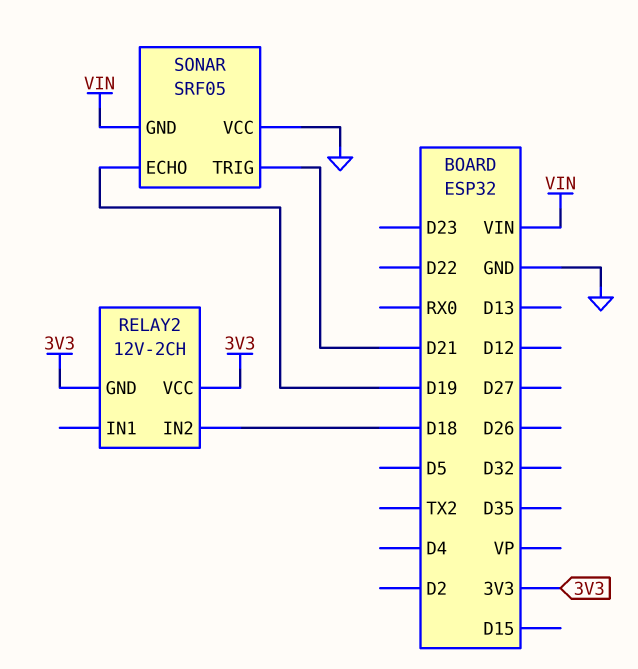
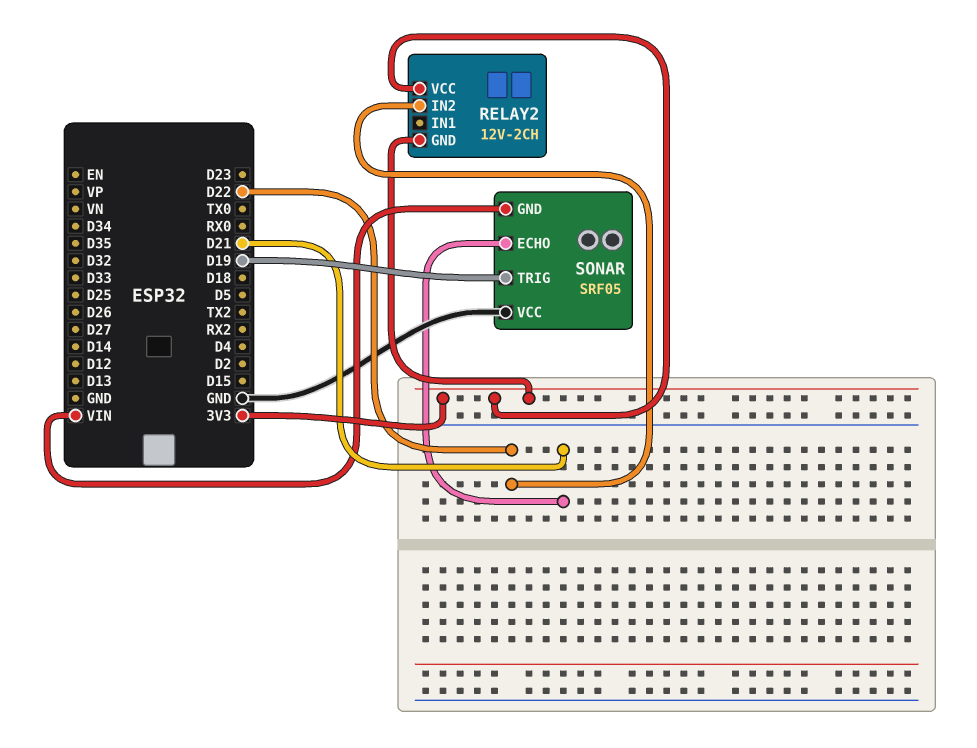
RELAY2 pin IN2: D18 -> D22
SONAR pin ECHO: D19 -> D21
SONAR pin TRIG: D21 -> D19

